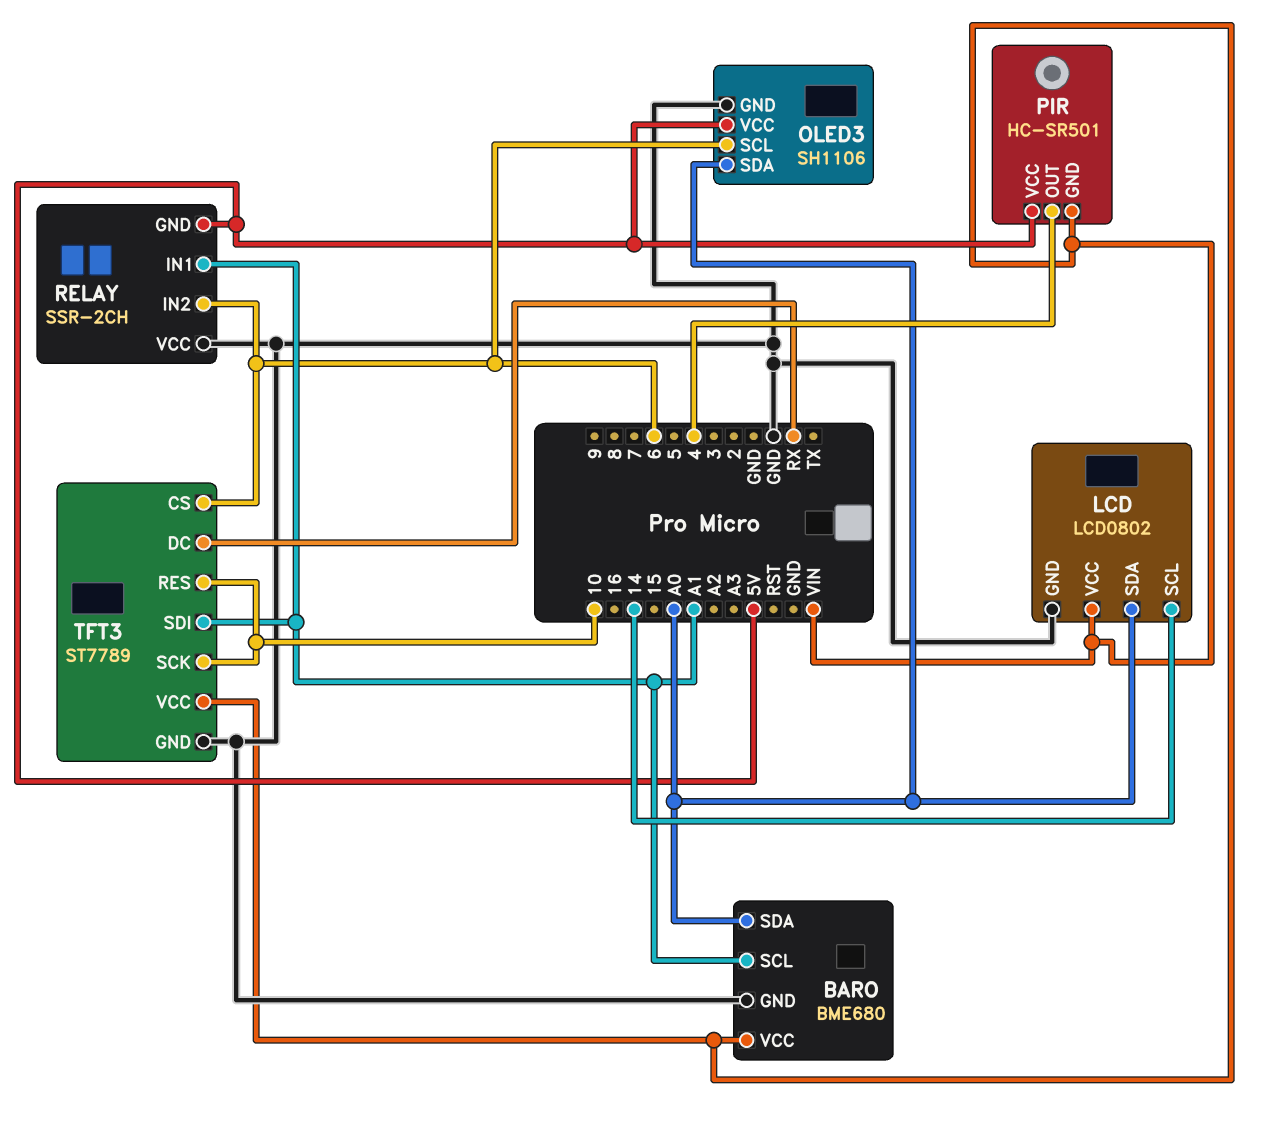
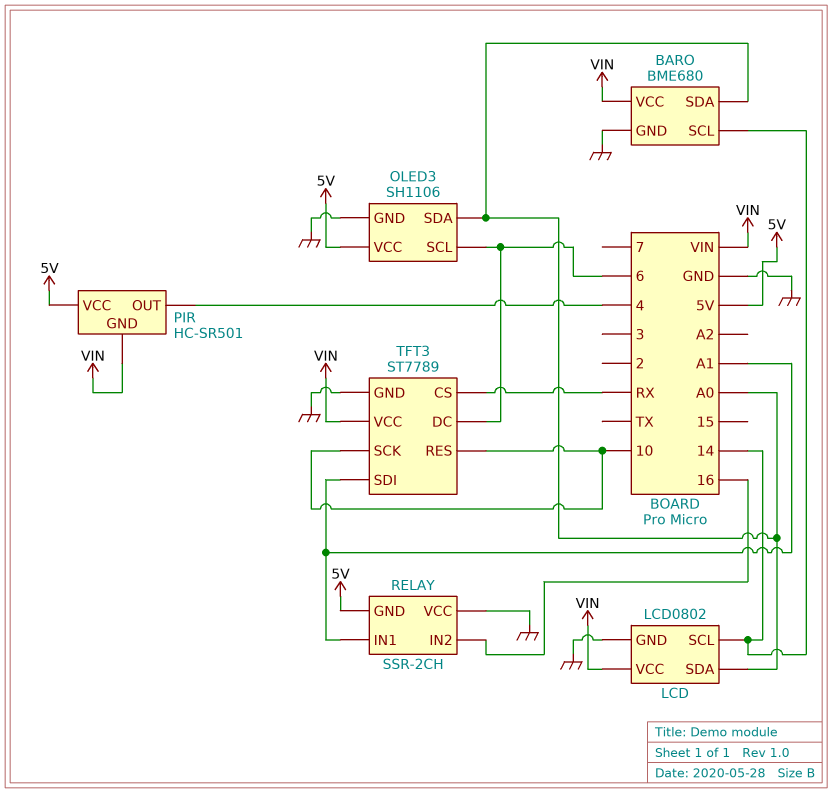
BARO pin SCL: A1 -> 14
RELAY pin IN2: 6 -> 16
TFT3 pin CS: 6 -> RX
TFT3 pin DC: RX -> 6

